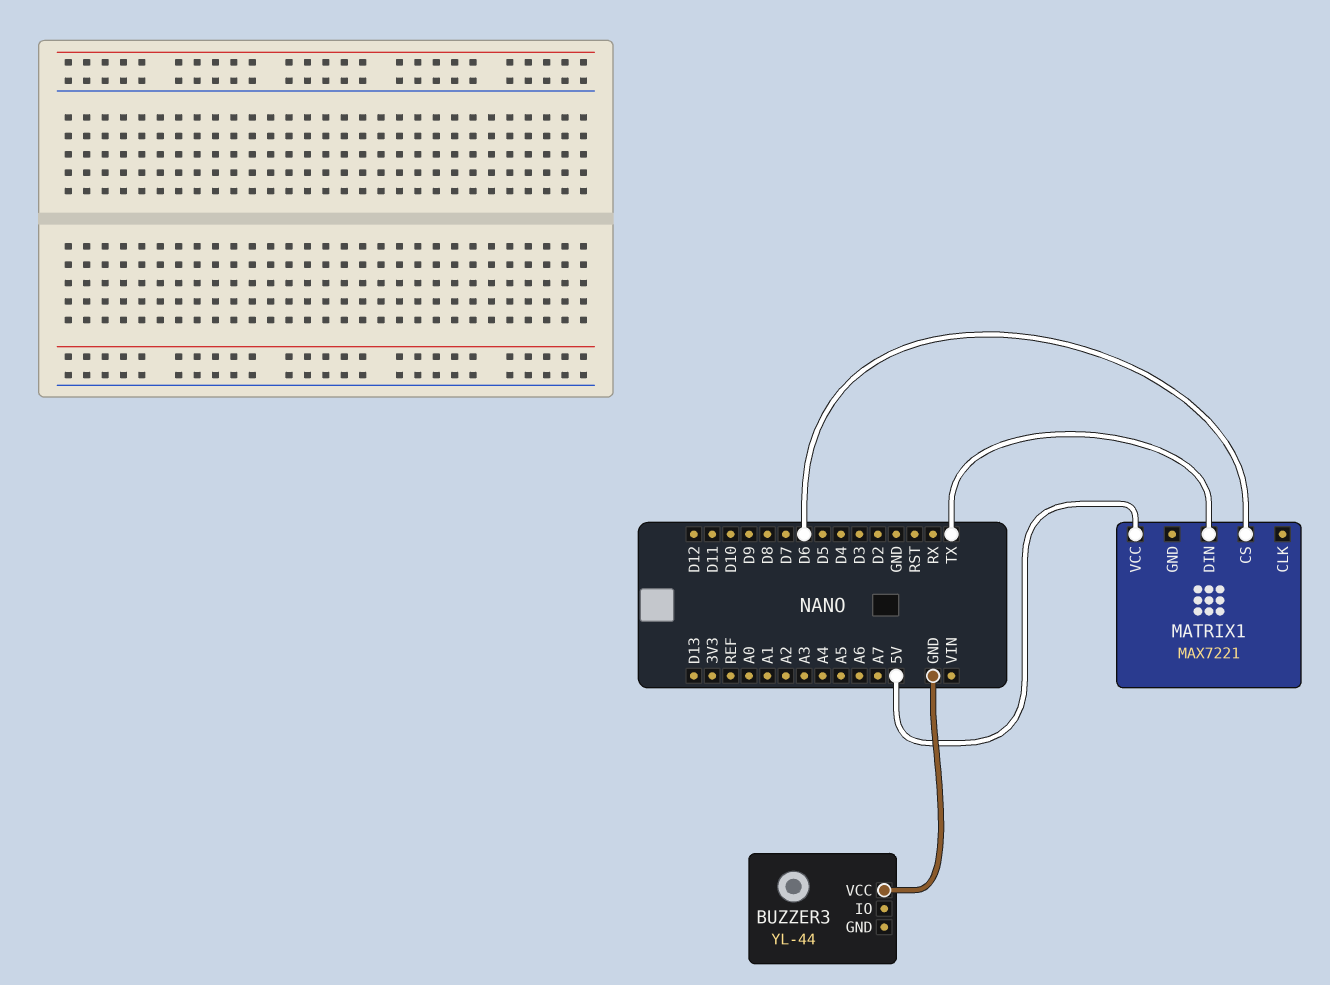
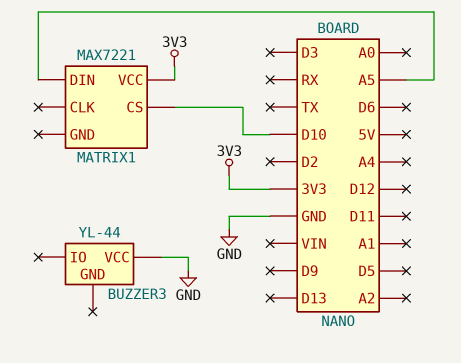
MATRIX1 pin CS: D6 -> D10
MATRIX1 pin DIN: TX -> A5
MATRIX1 pin VCC: 5V -> 3V3

